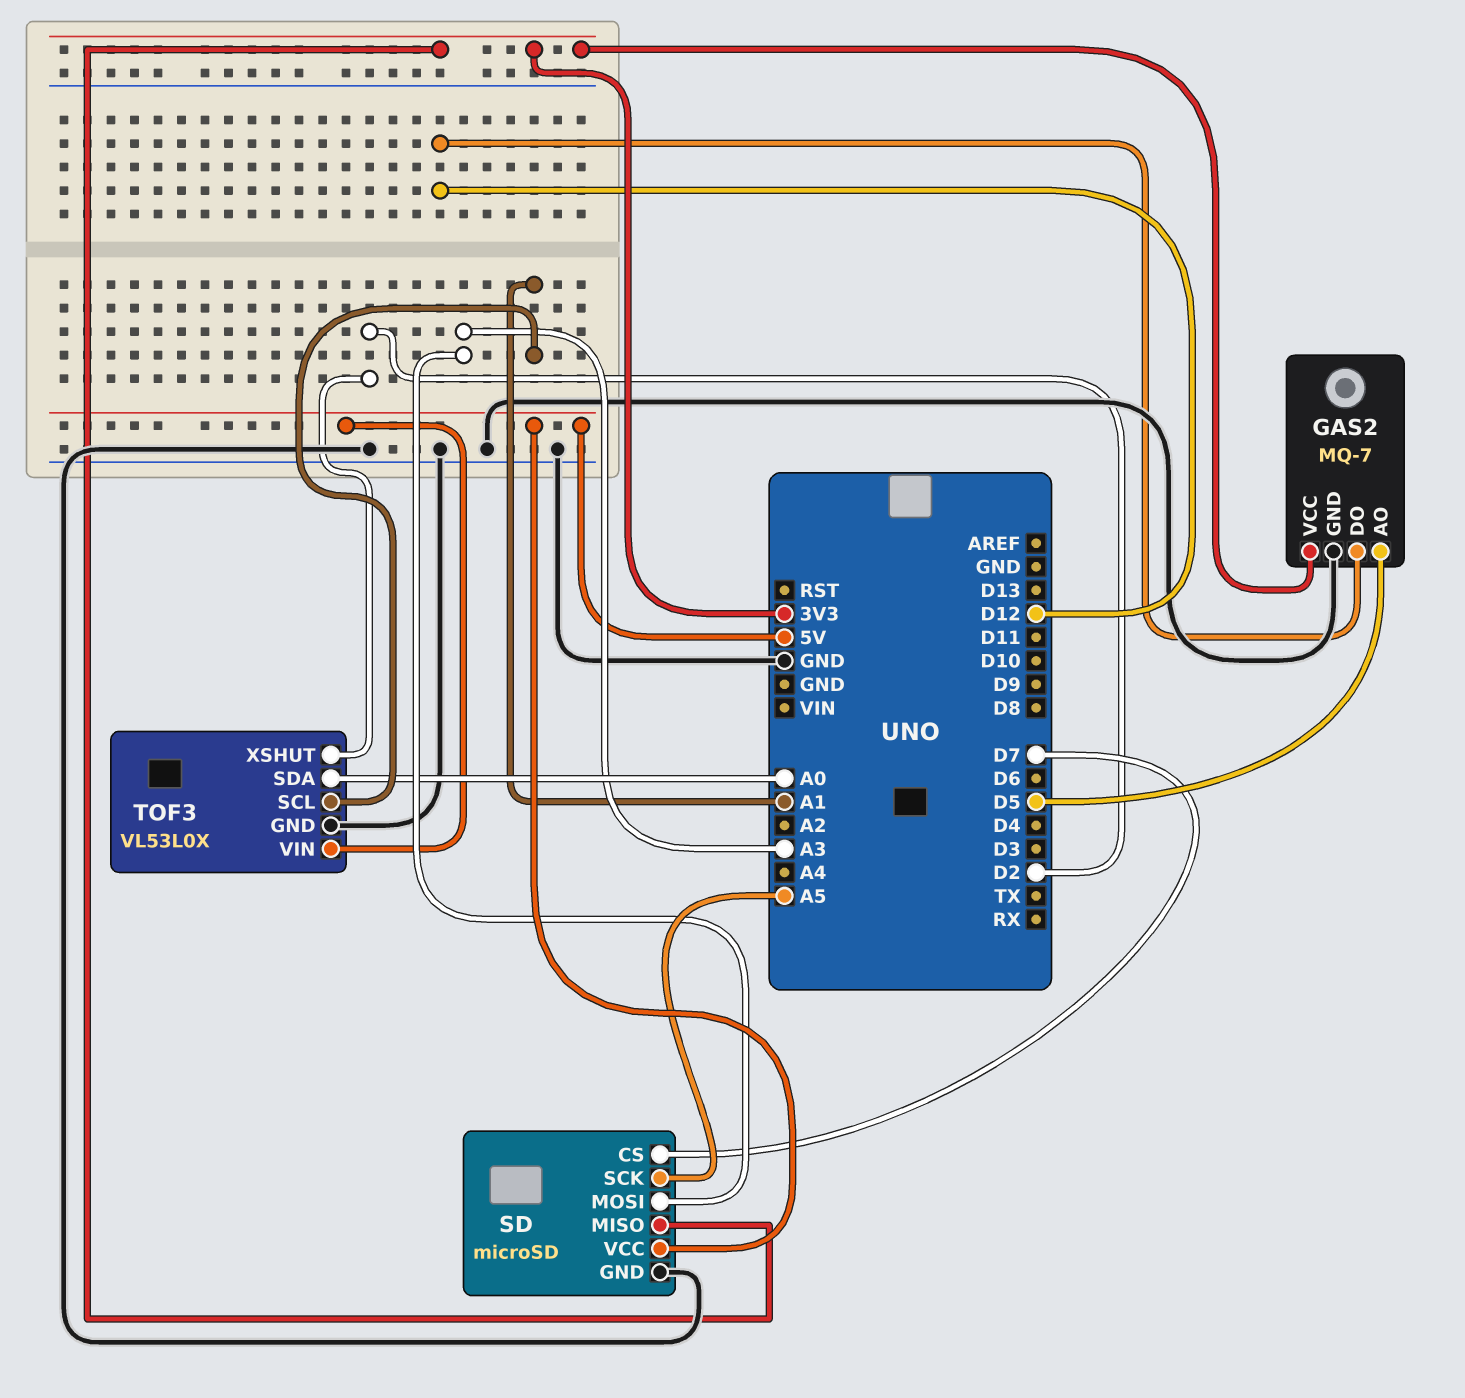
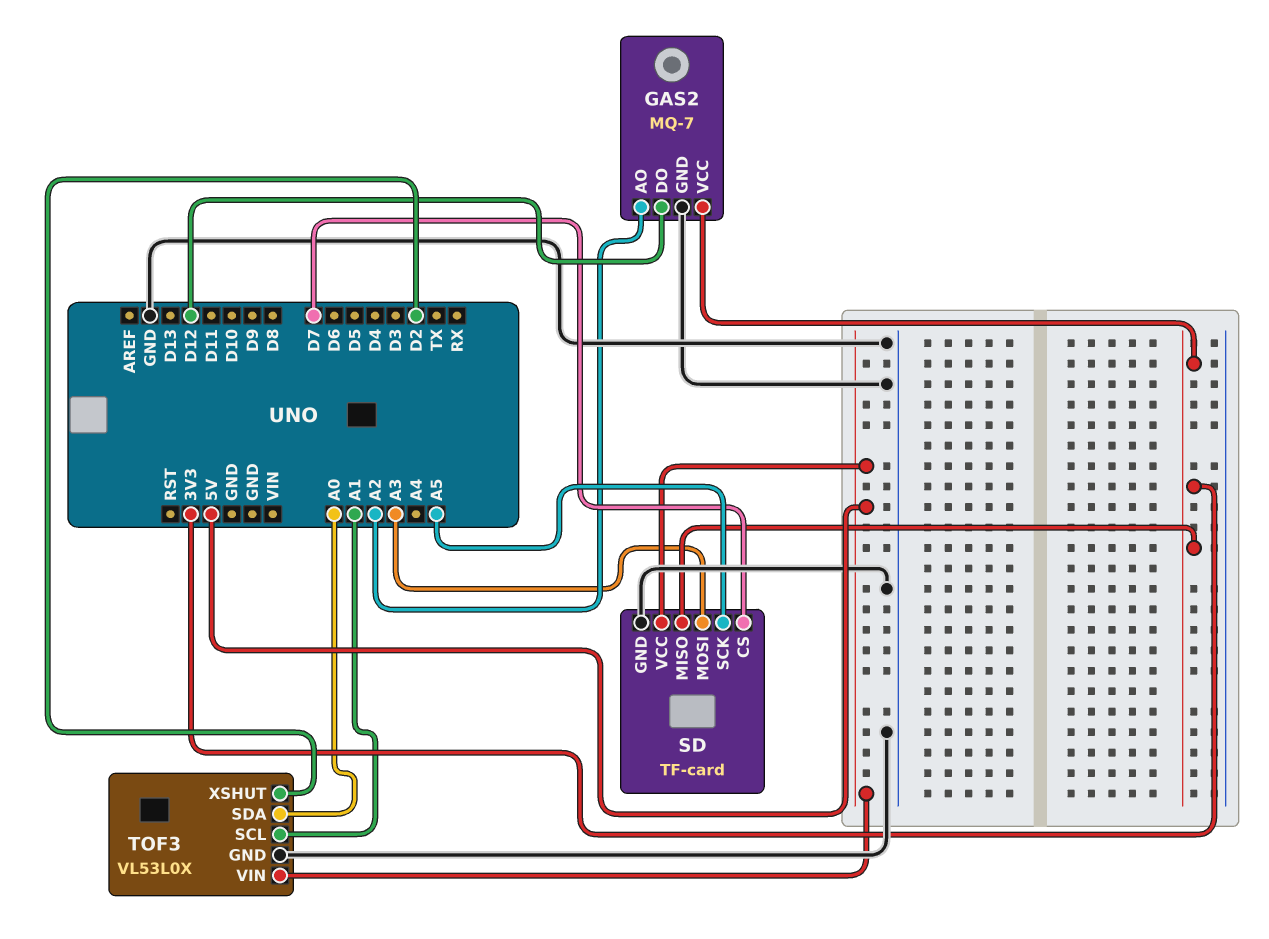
GAS2 pin AO: D5 -> A2
SD: microSD -> TF-card

